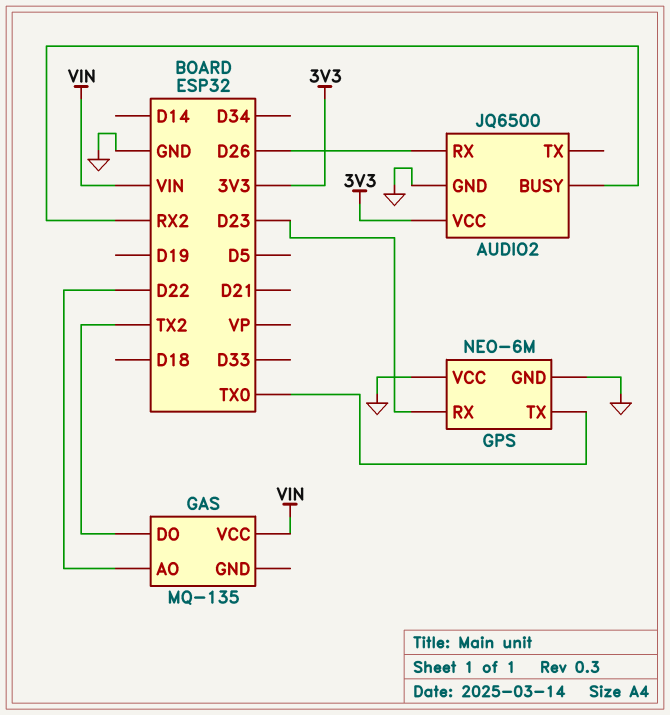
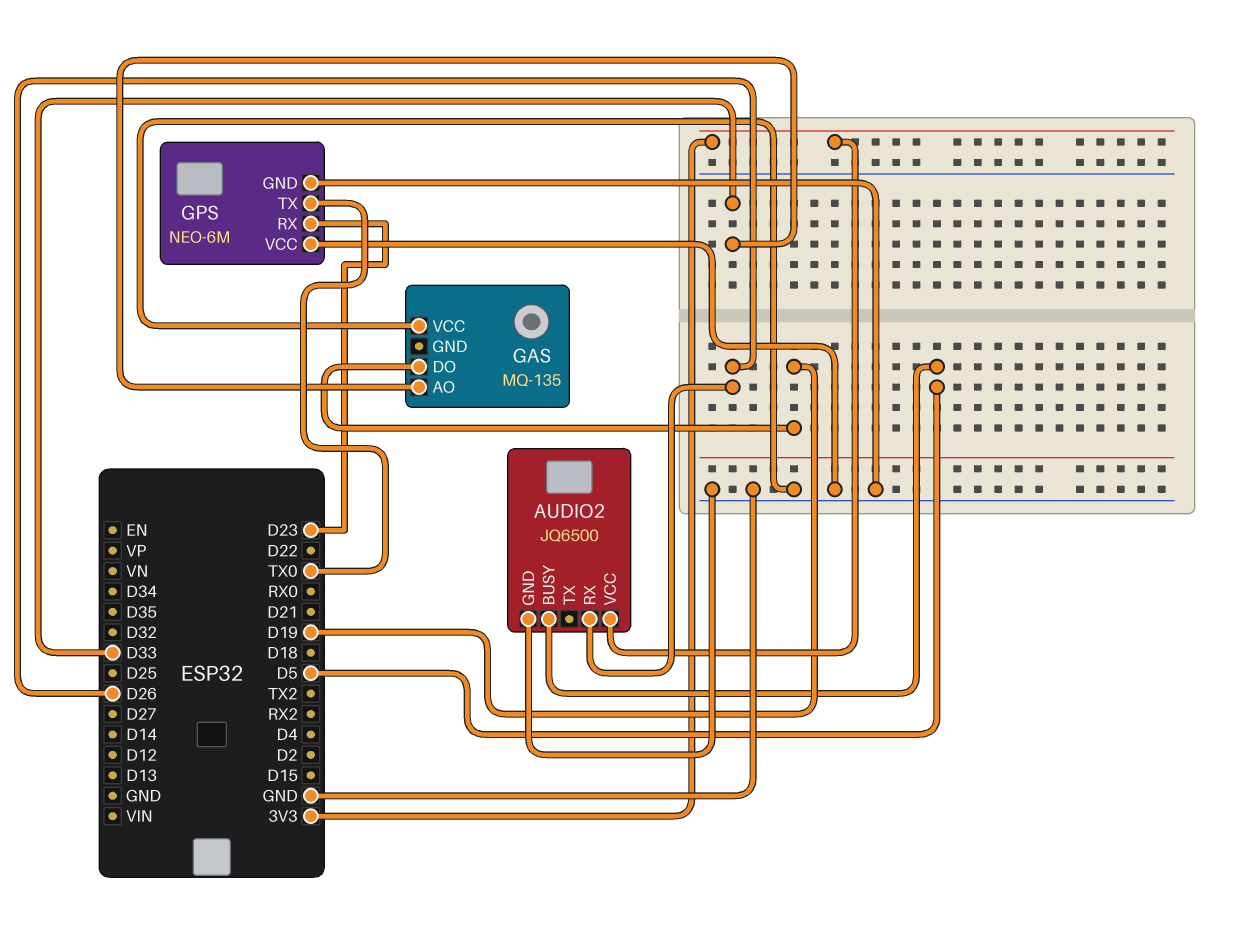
AUDIO2 pin BUSY: RX2 -> D5
GAS pin AO: D22 -> D33
GAS pin DO: TX2 -> D19
GAS pin VCC: VIN -> GND

